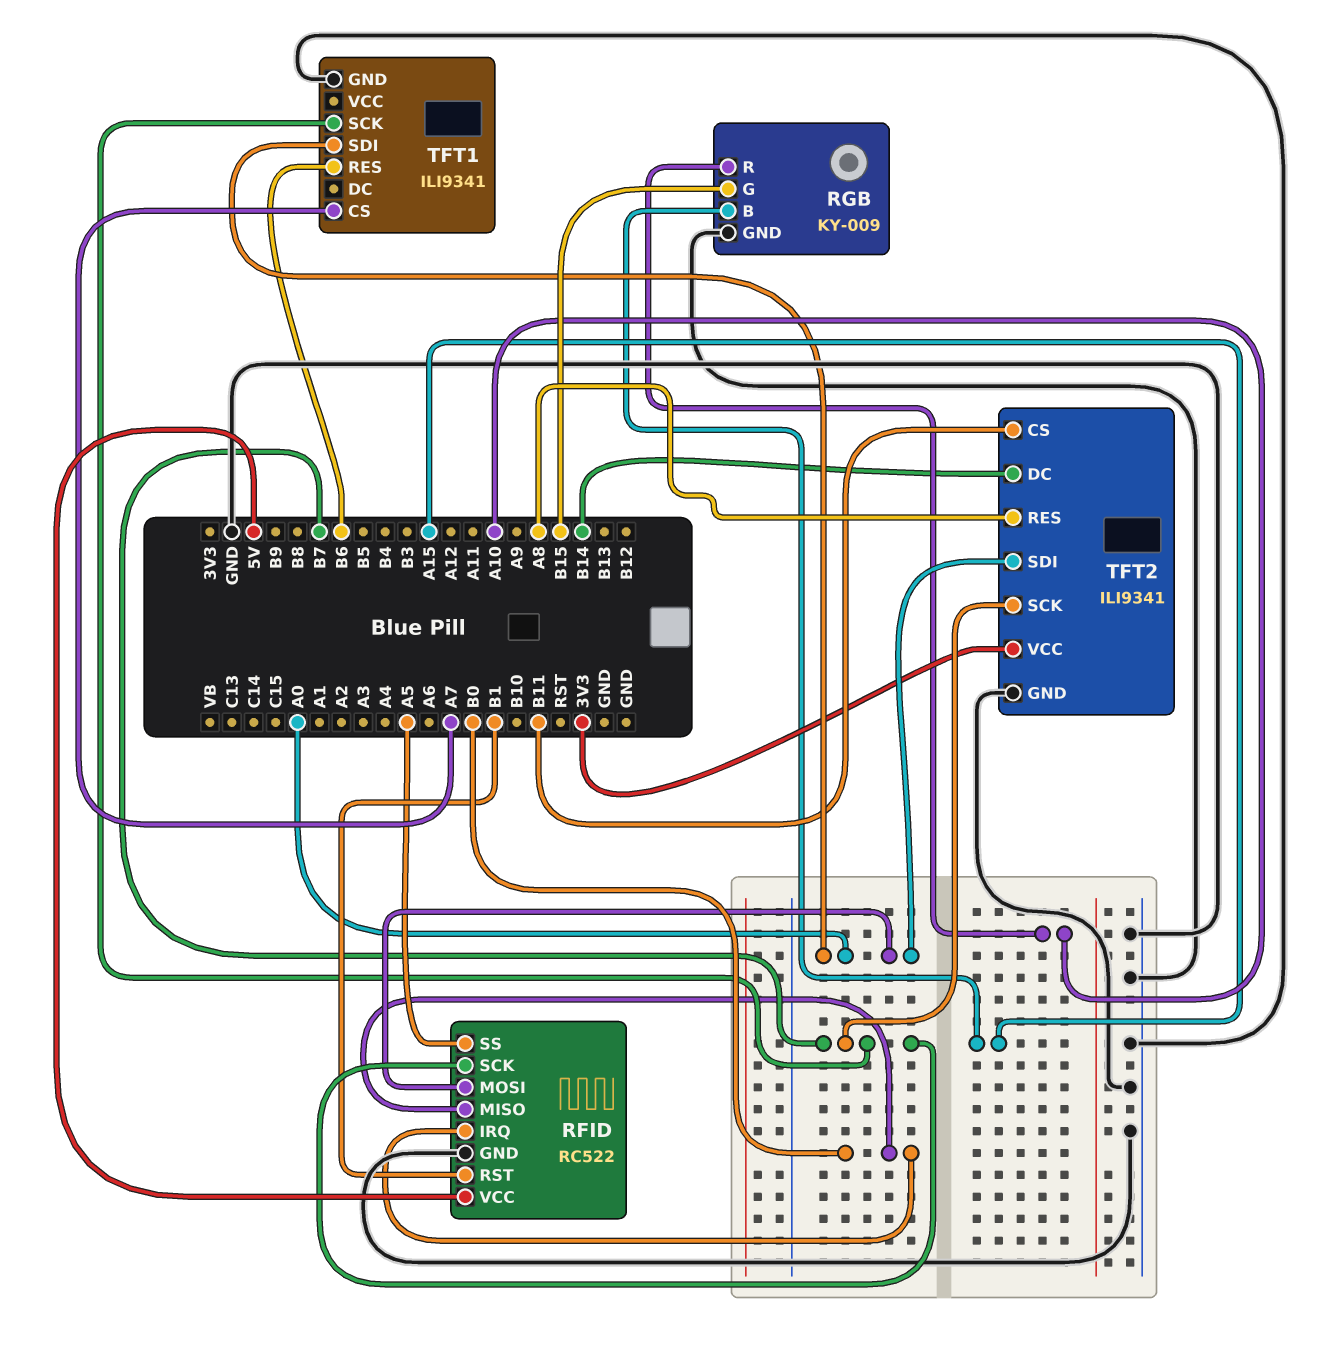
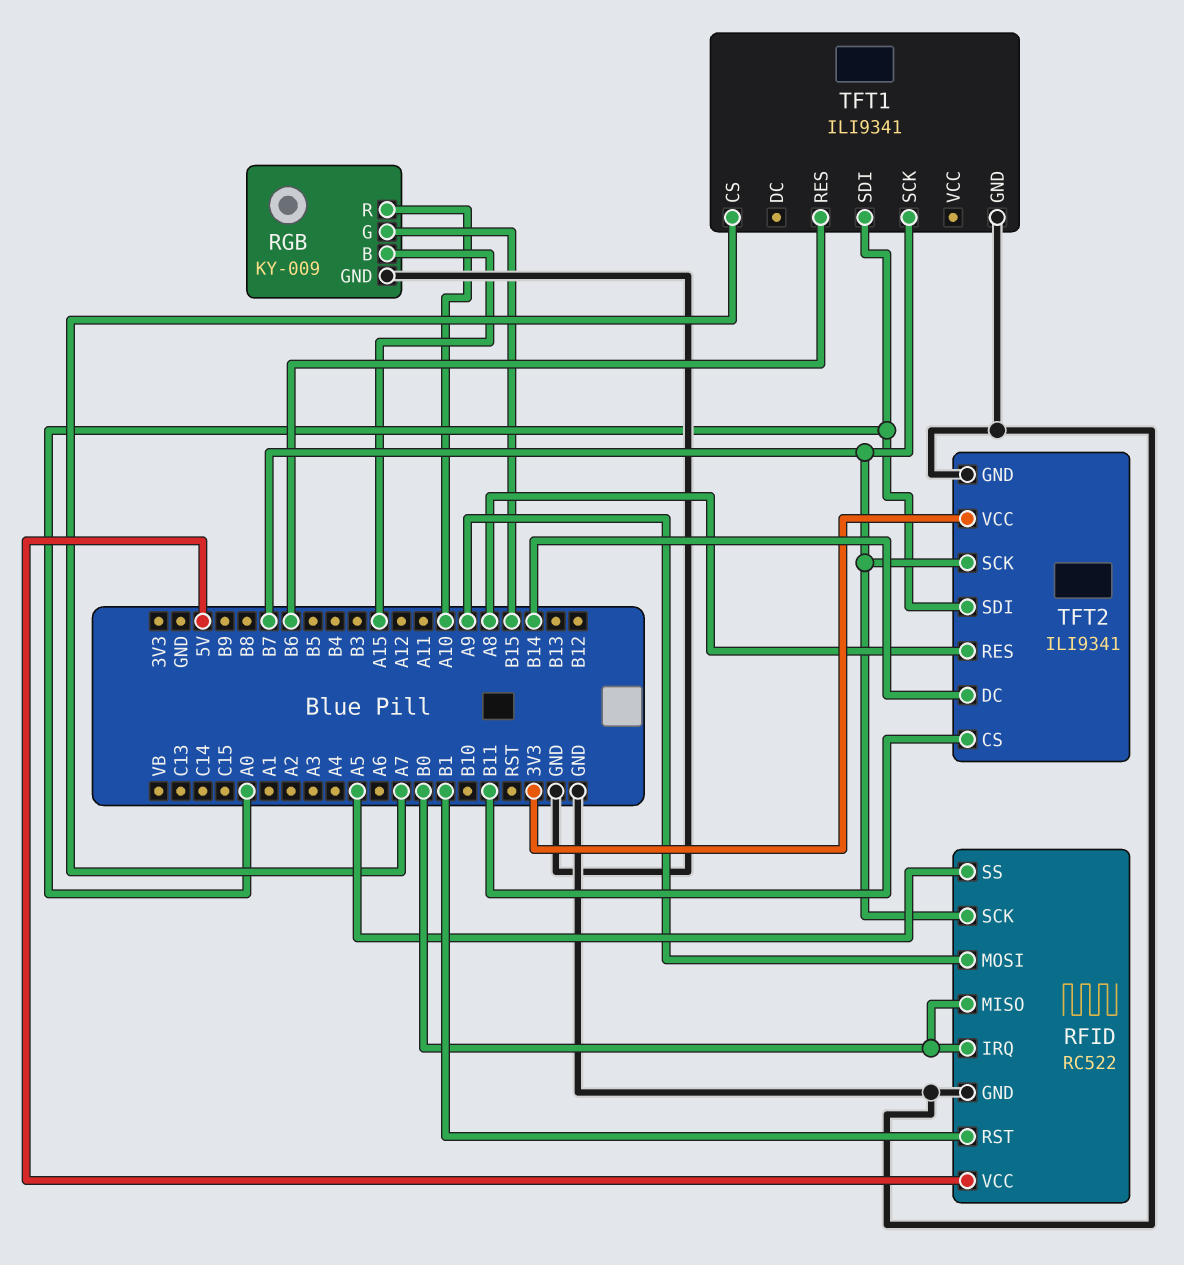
RFID pin MOSI: A0 -> A9

